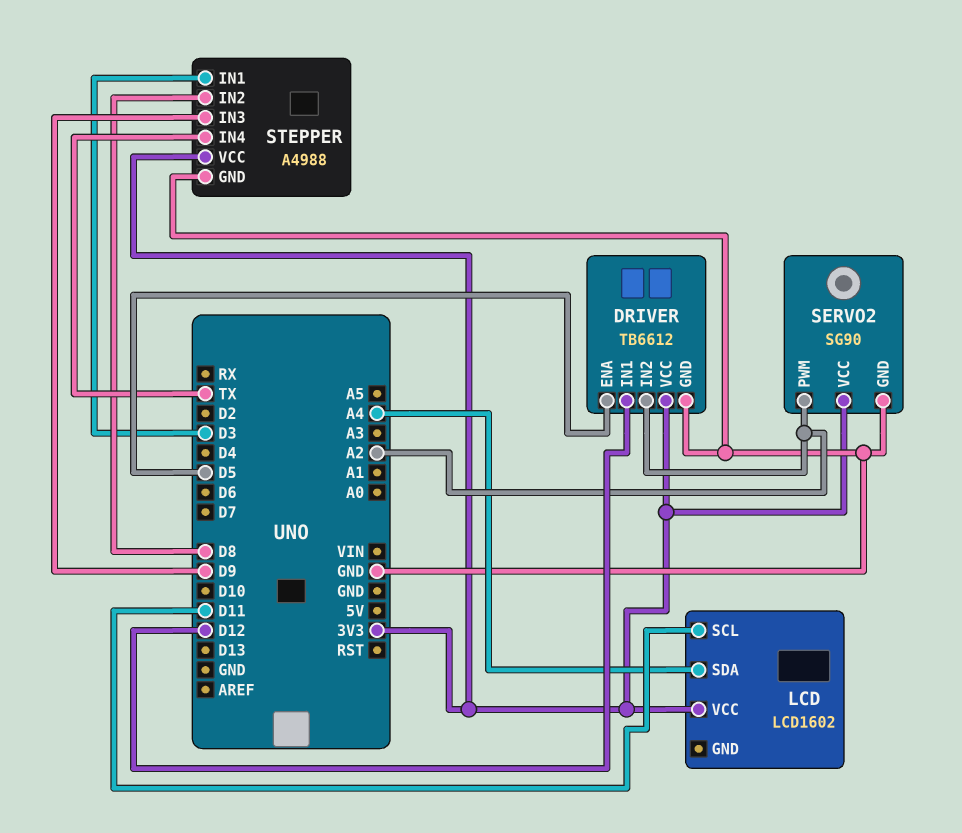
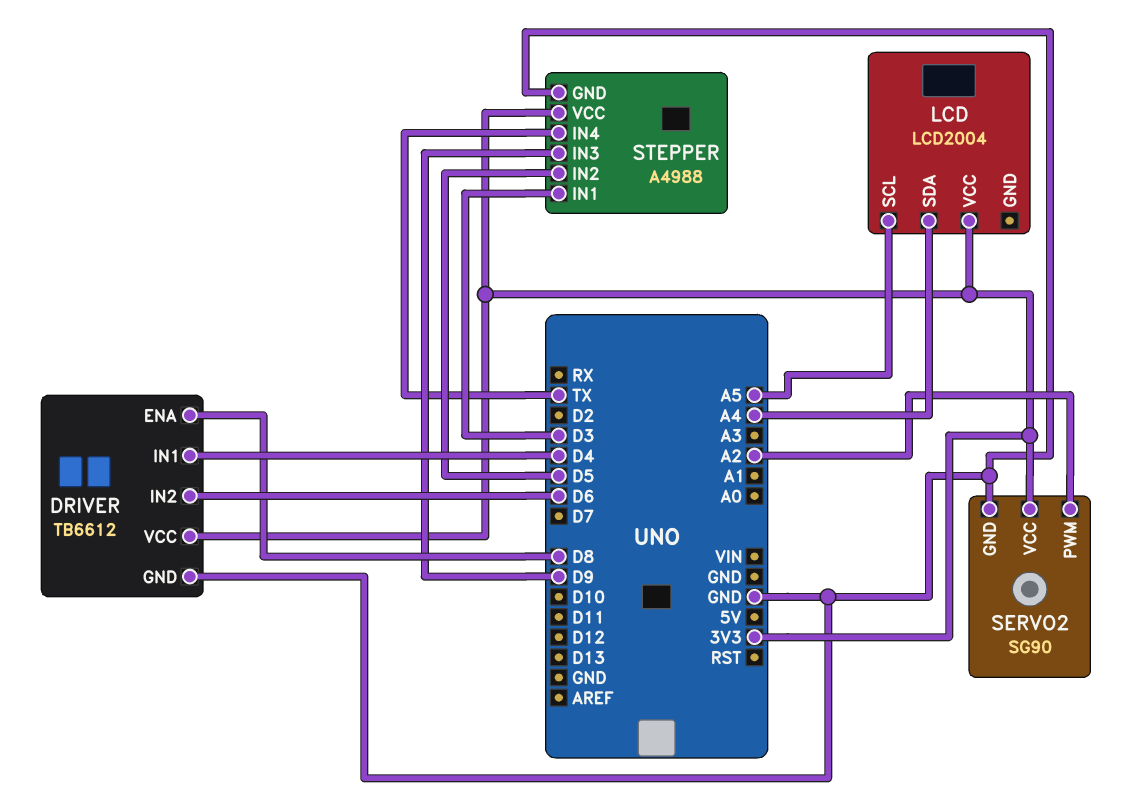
DRIVER pin ENA: D5 -> D8
DRIVER pin IN1: D12 -> D4
DRIVER pin IN2: A2 -> D6
LCD: LCD1602 -> LCD2004
LCD pin SCL: D11 -> A5
STEPPER pin IN2: D8 -> D5

